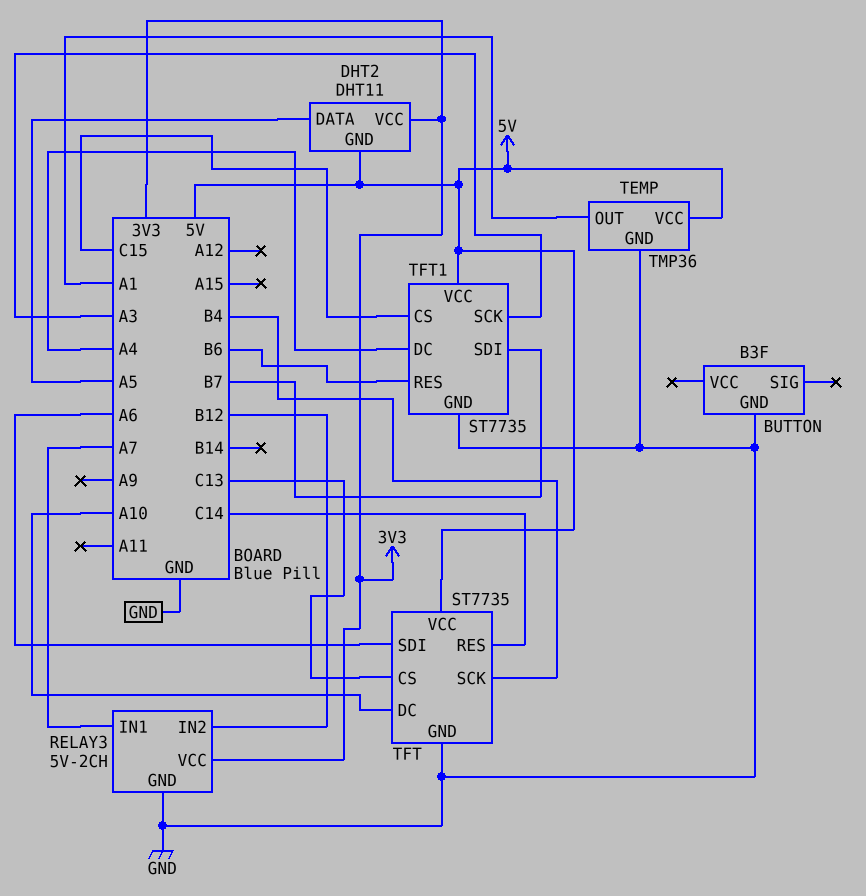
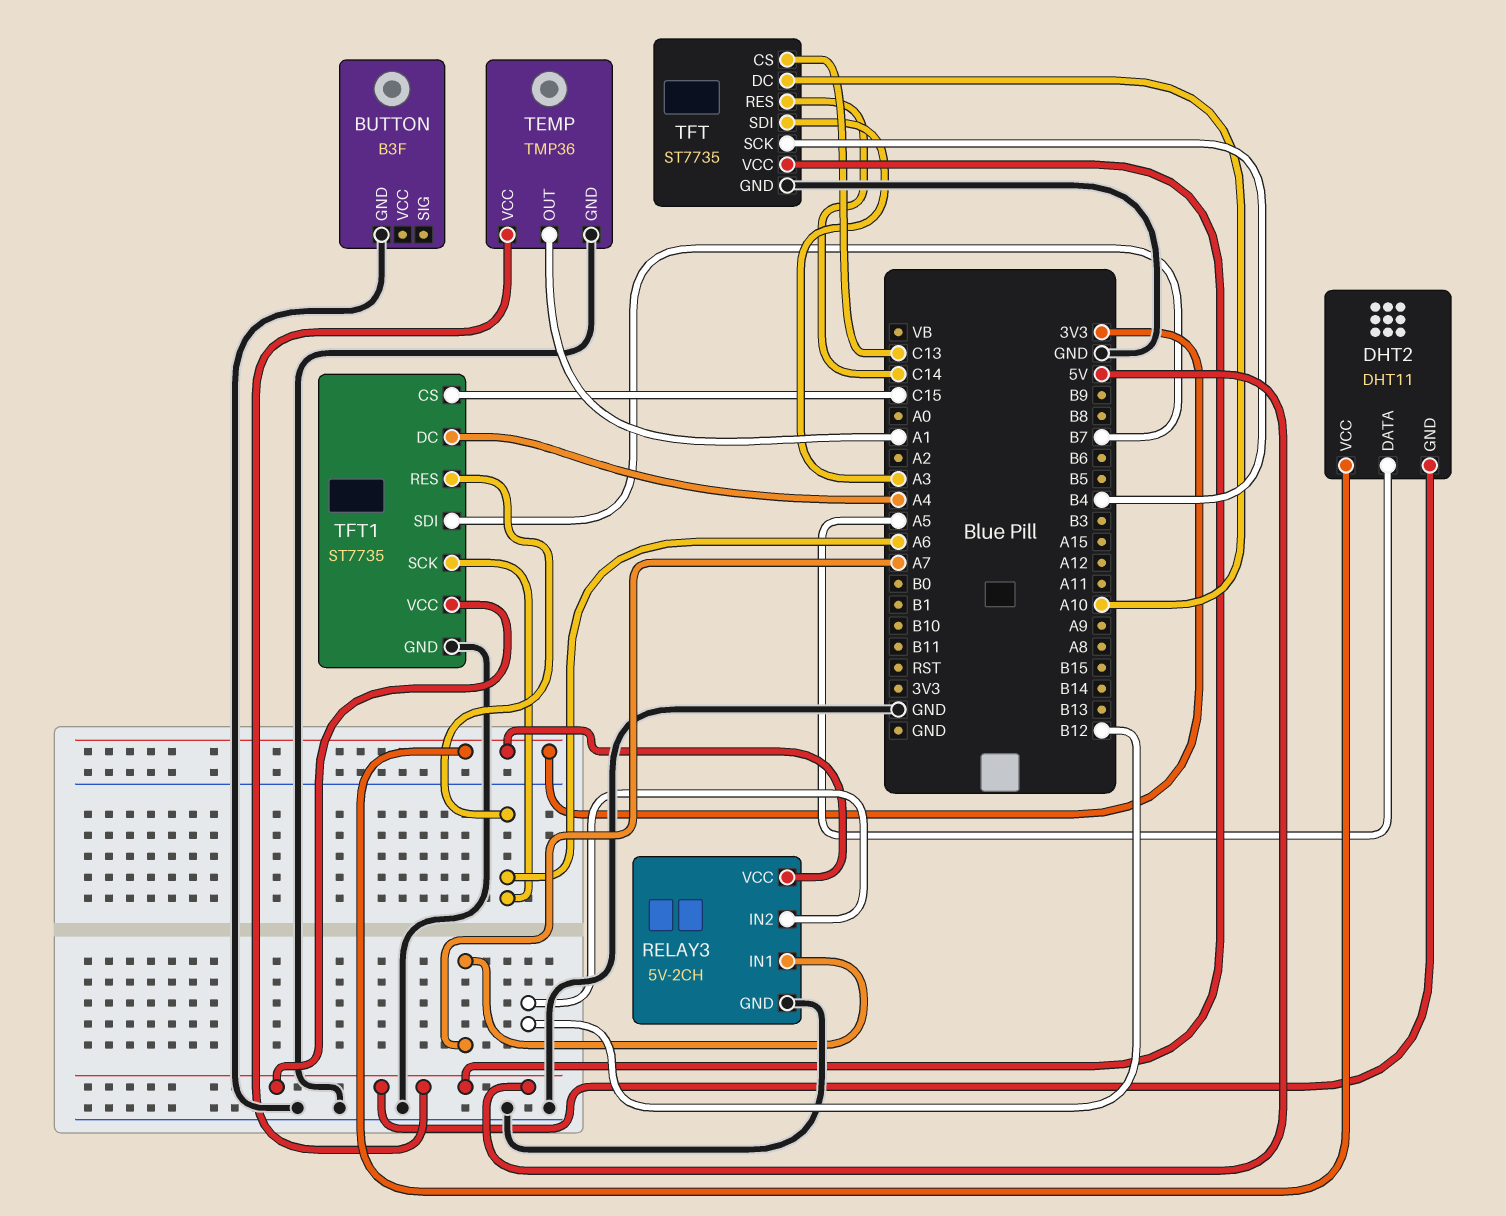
TFT pin SDI: A6 -> A3
TFT1 pin RES: B6 -> A6
TFT1 pin SCK: A3 -> A6

